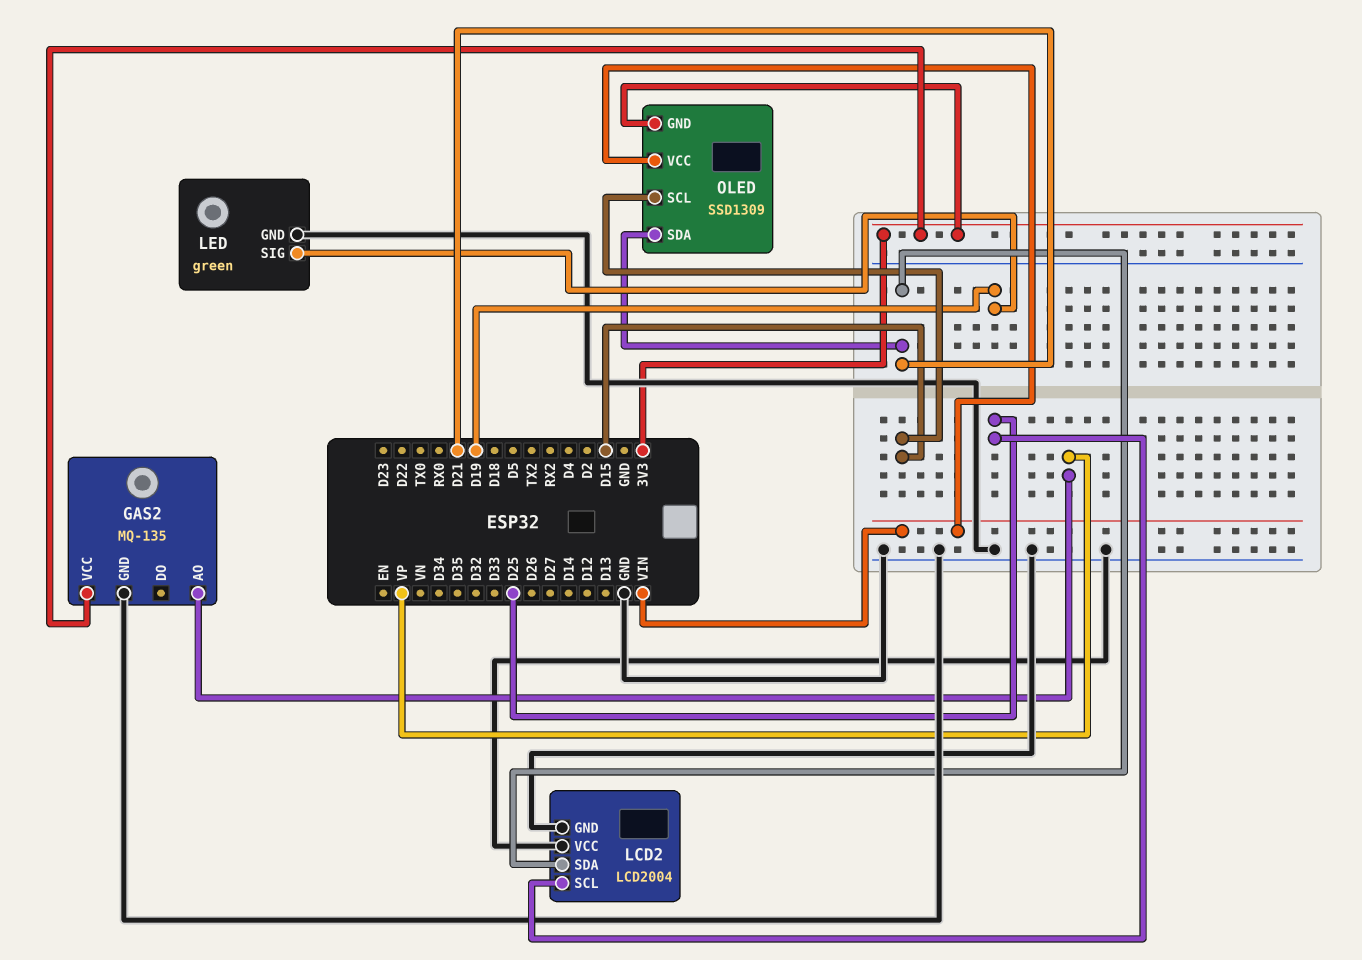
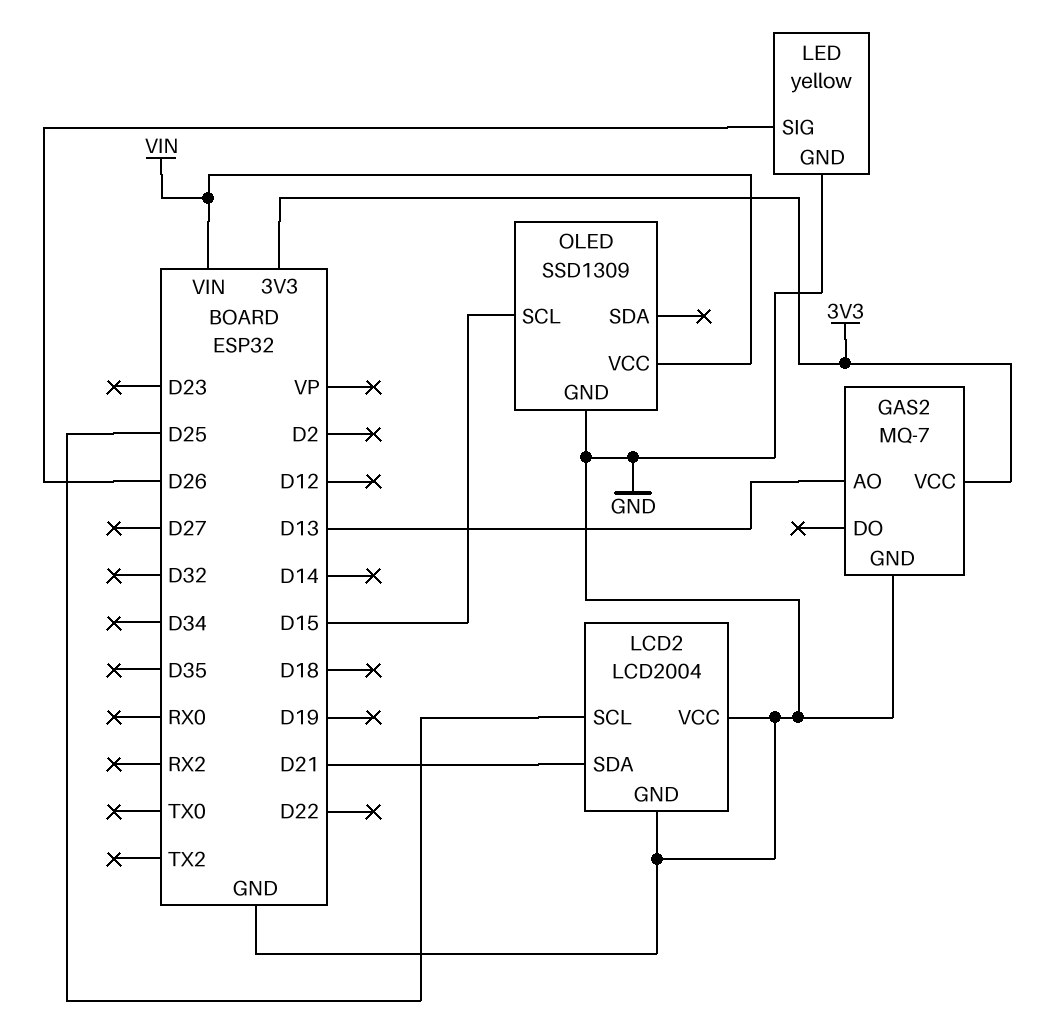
GAS2: MQ-135 -> MQ-7
GAS2 pin AO: VP -> D13
LED: green -> yellow
LED pin SIG: D19 -> D26
OLED pin GND: 3V3 -> GND
OLED pin SDA: D21 -> none

